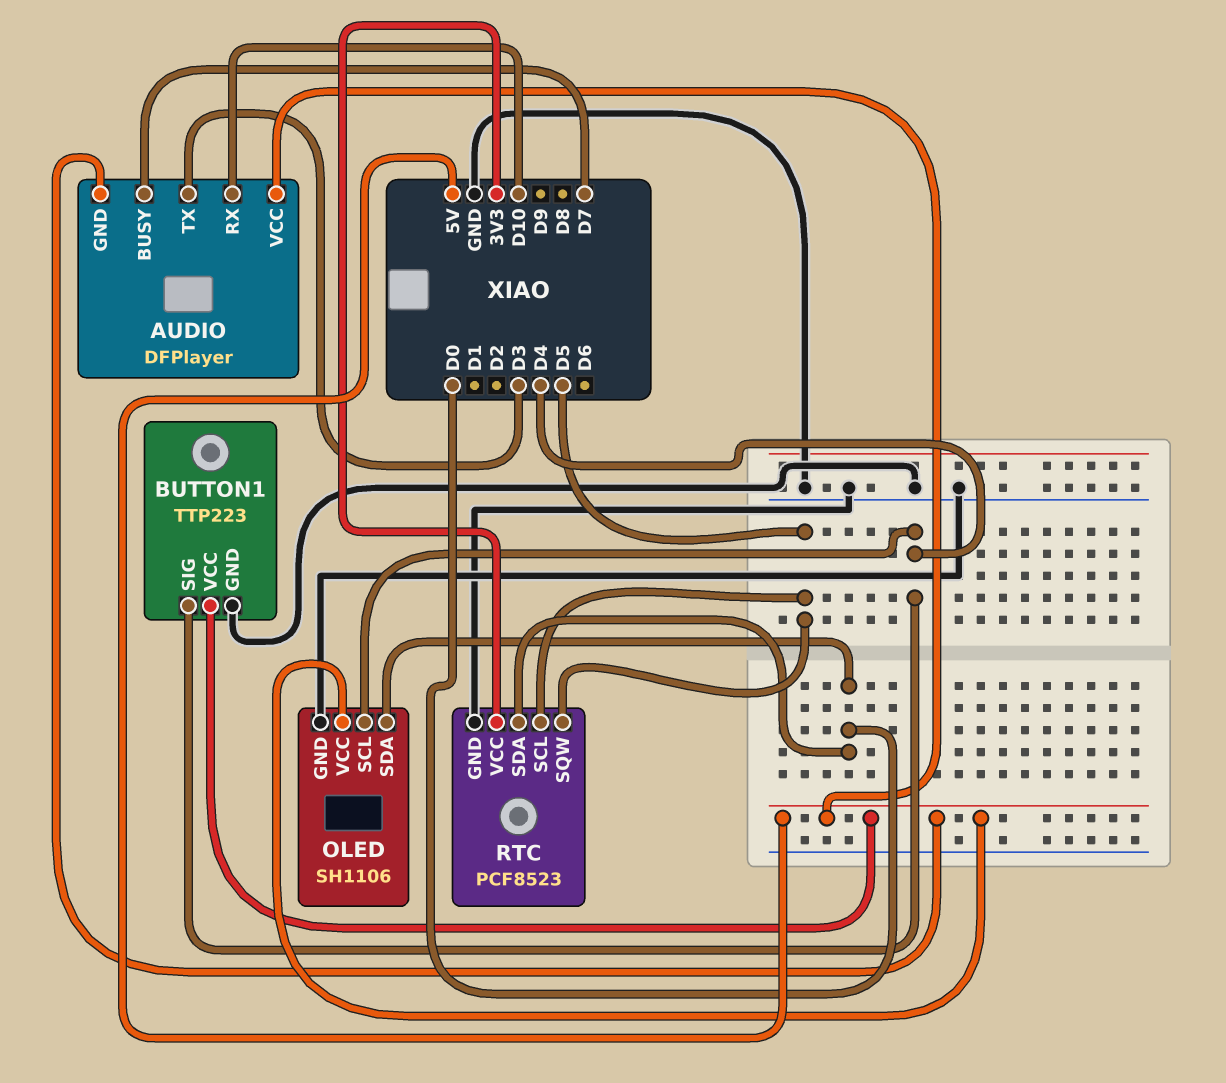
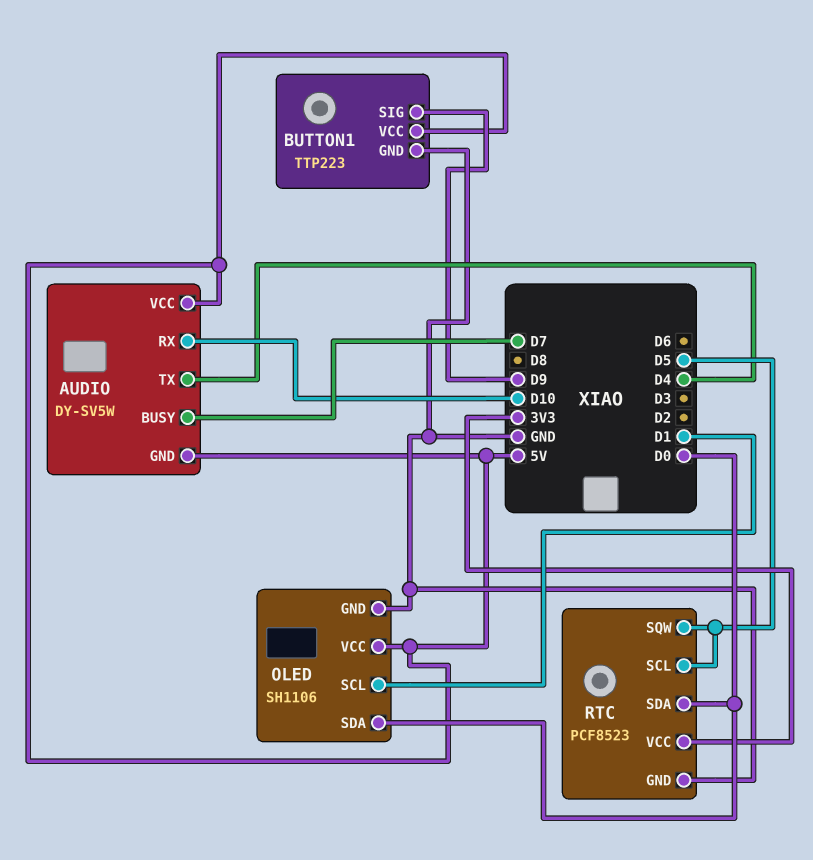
AUDIO: DFPlayer -> DY-SV5W
AUDIO pin TX: D3 -> D4
BUTTON1 pin SIG: D4 -> D9
OLED pin SCL: D4 -> D1

